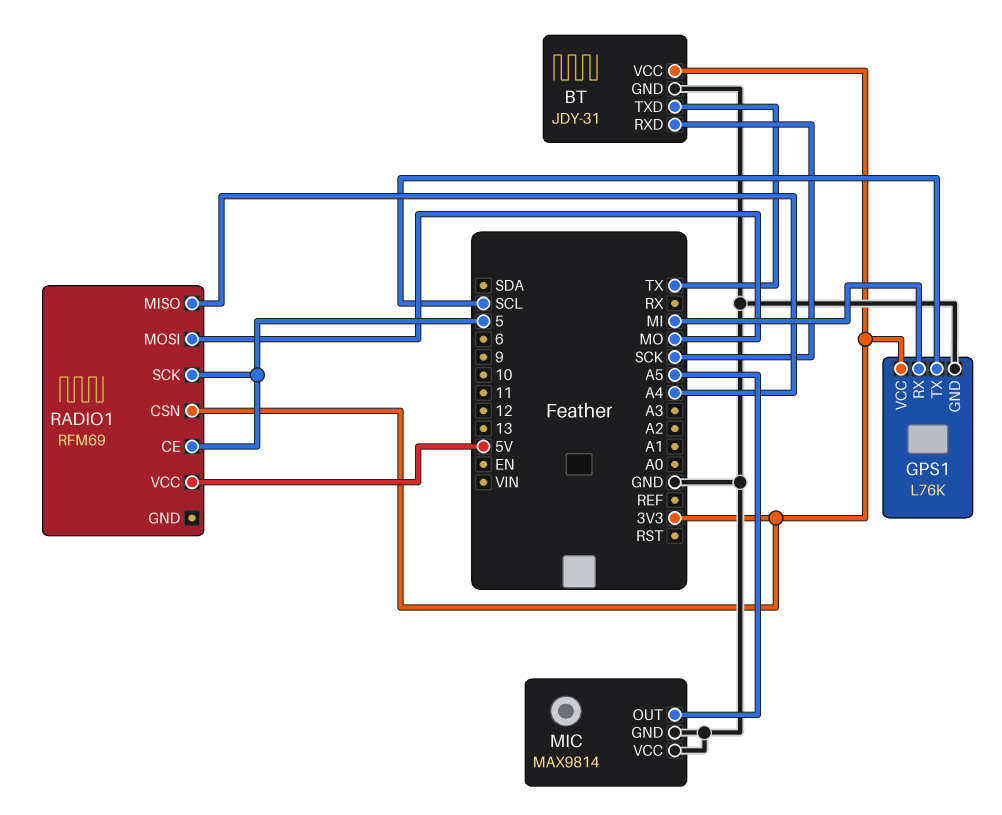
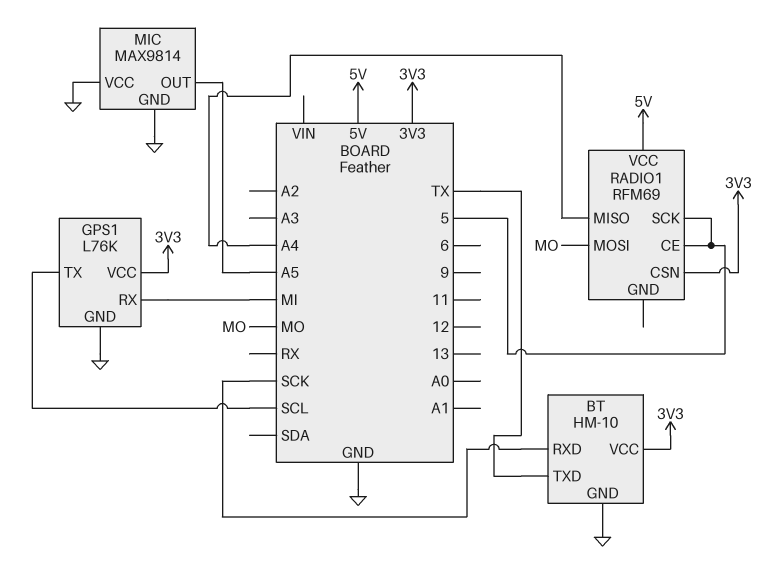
BT: JDY-31 -> HM-10

